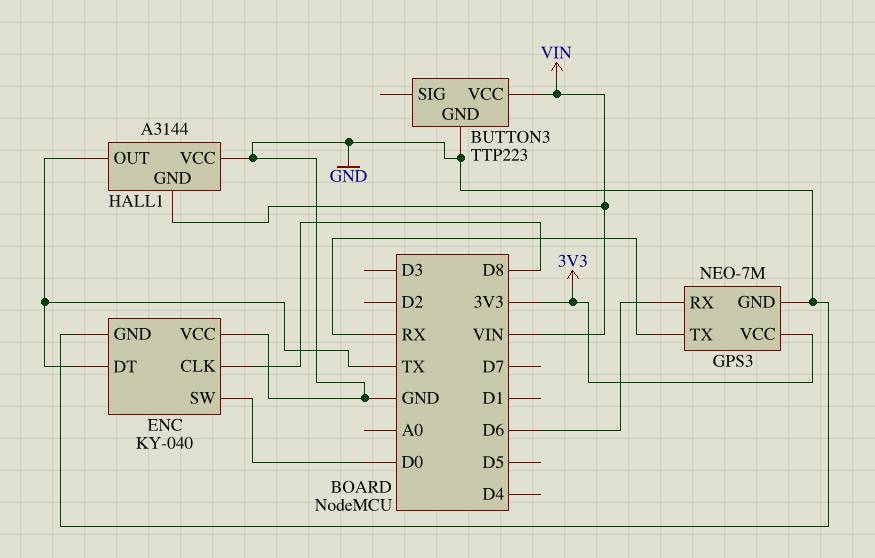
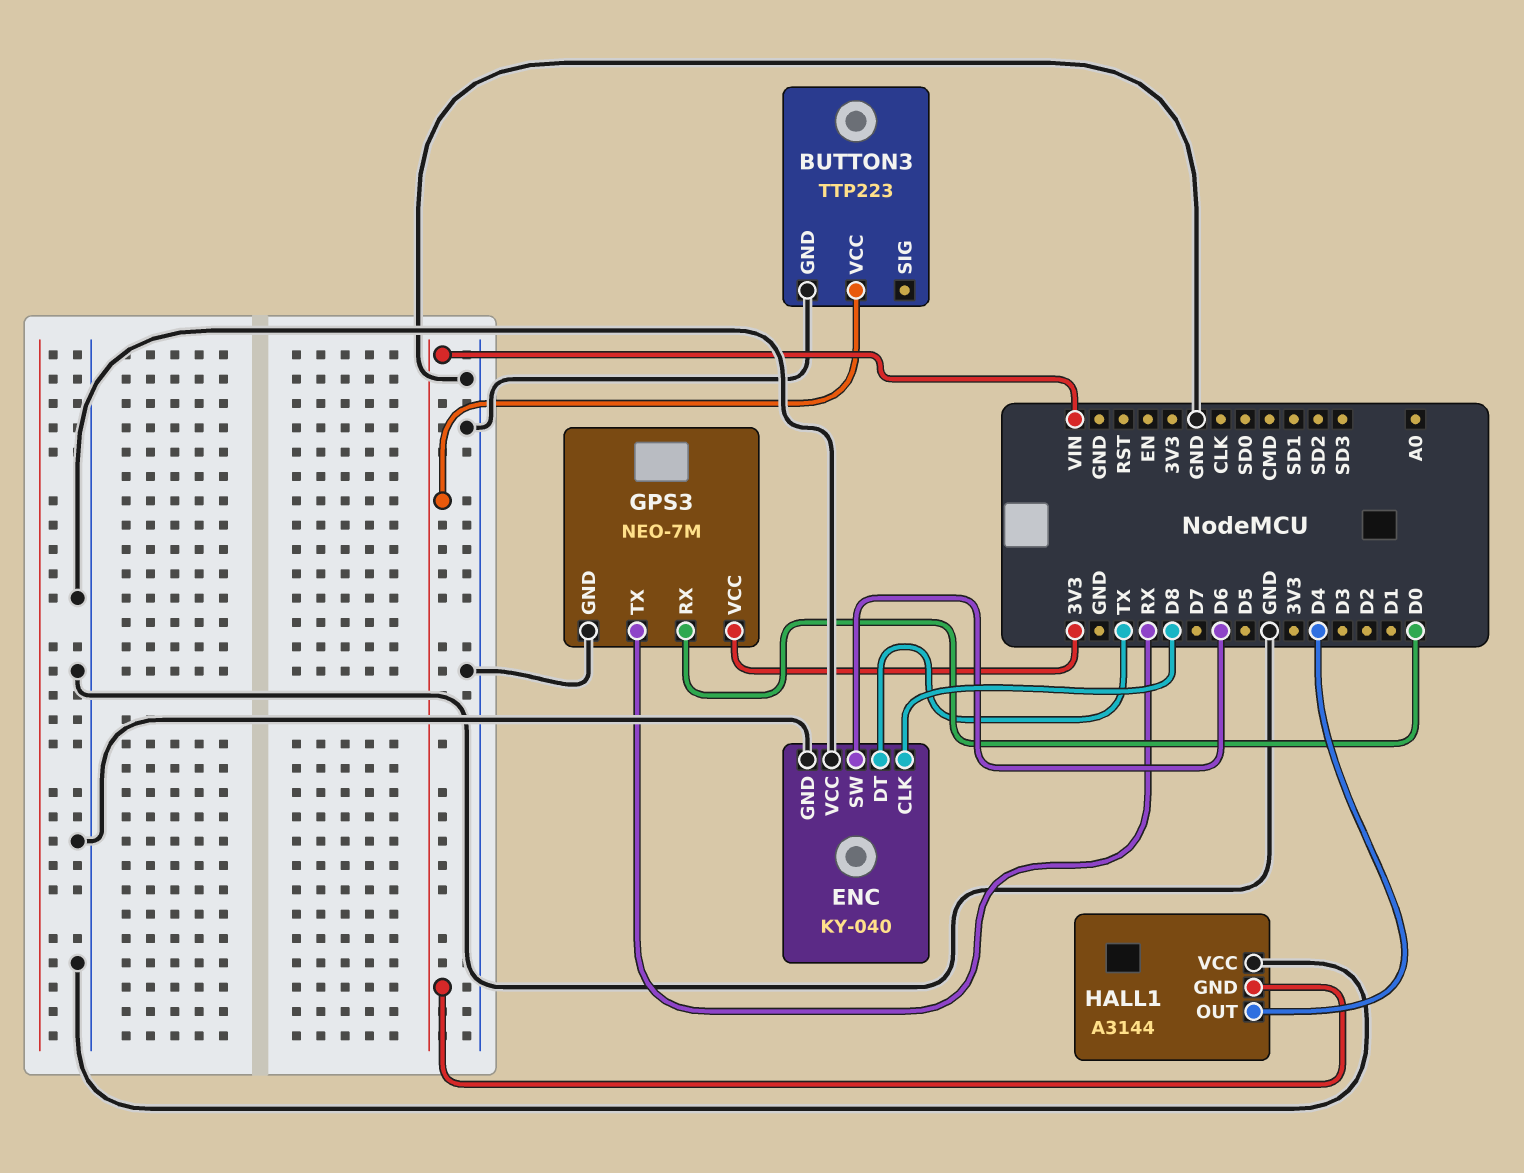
ENC pin SW: D0 -> D6
GPS3 pin RX: D6 -> D0
HALL1 pin OUT: TX -> D4

